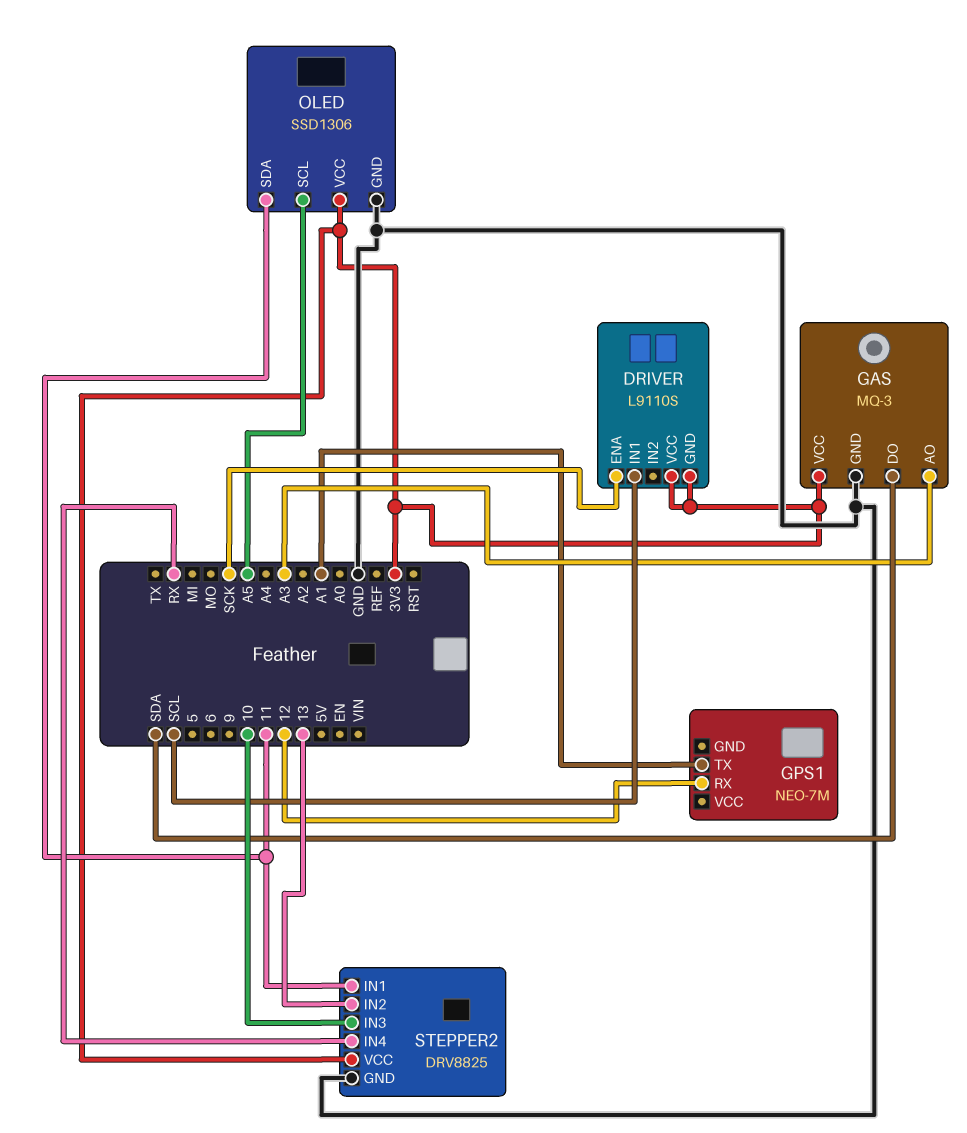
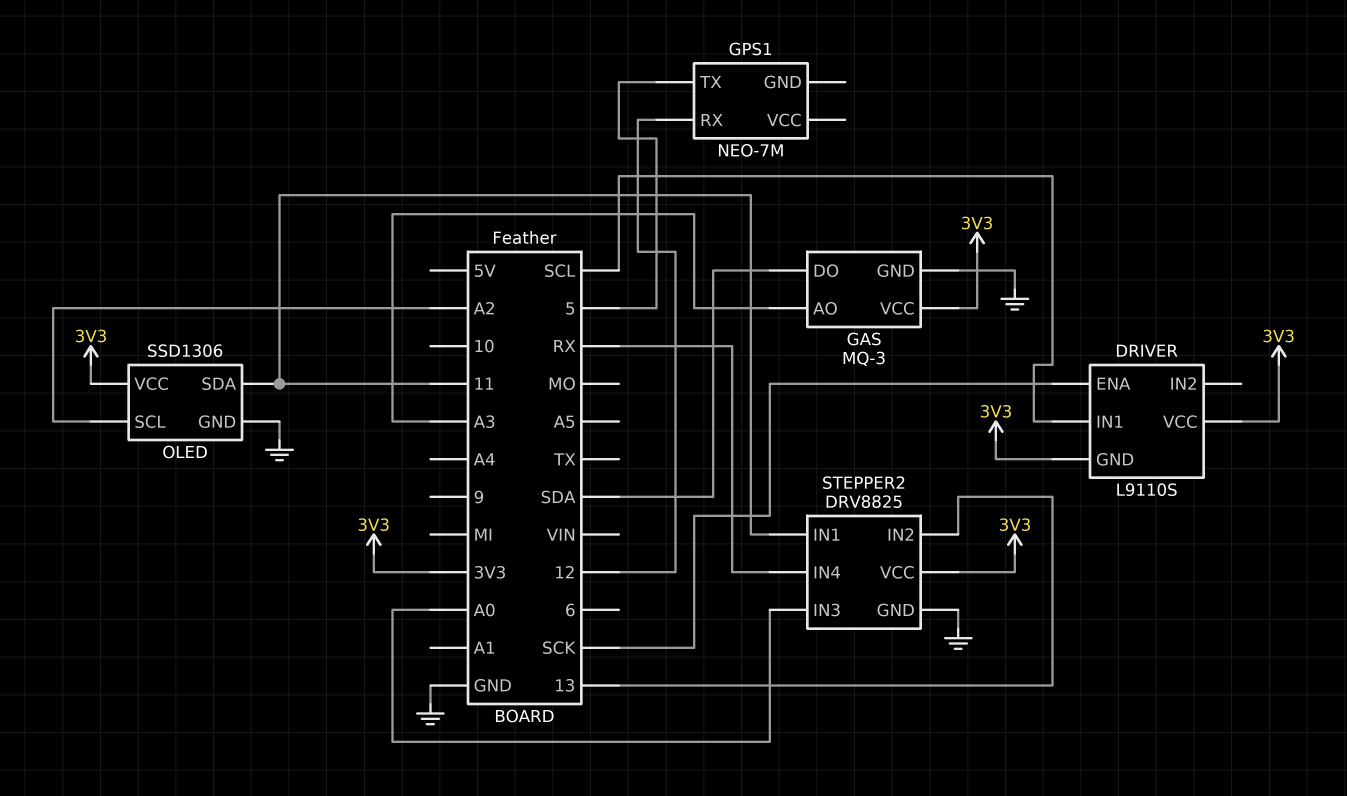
GPS1 pin TX: A1 -> 5
OLED pin SCL: A5 -> A2
STEPPER2 pin IN3: 10 -> A0

